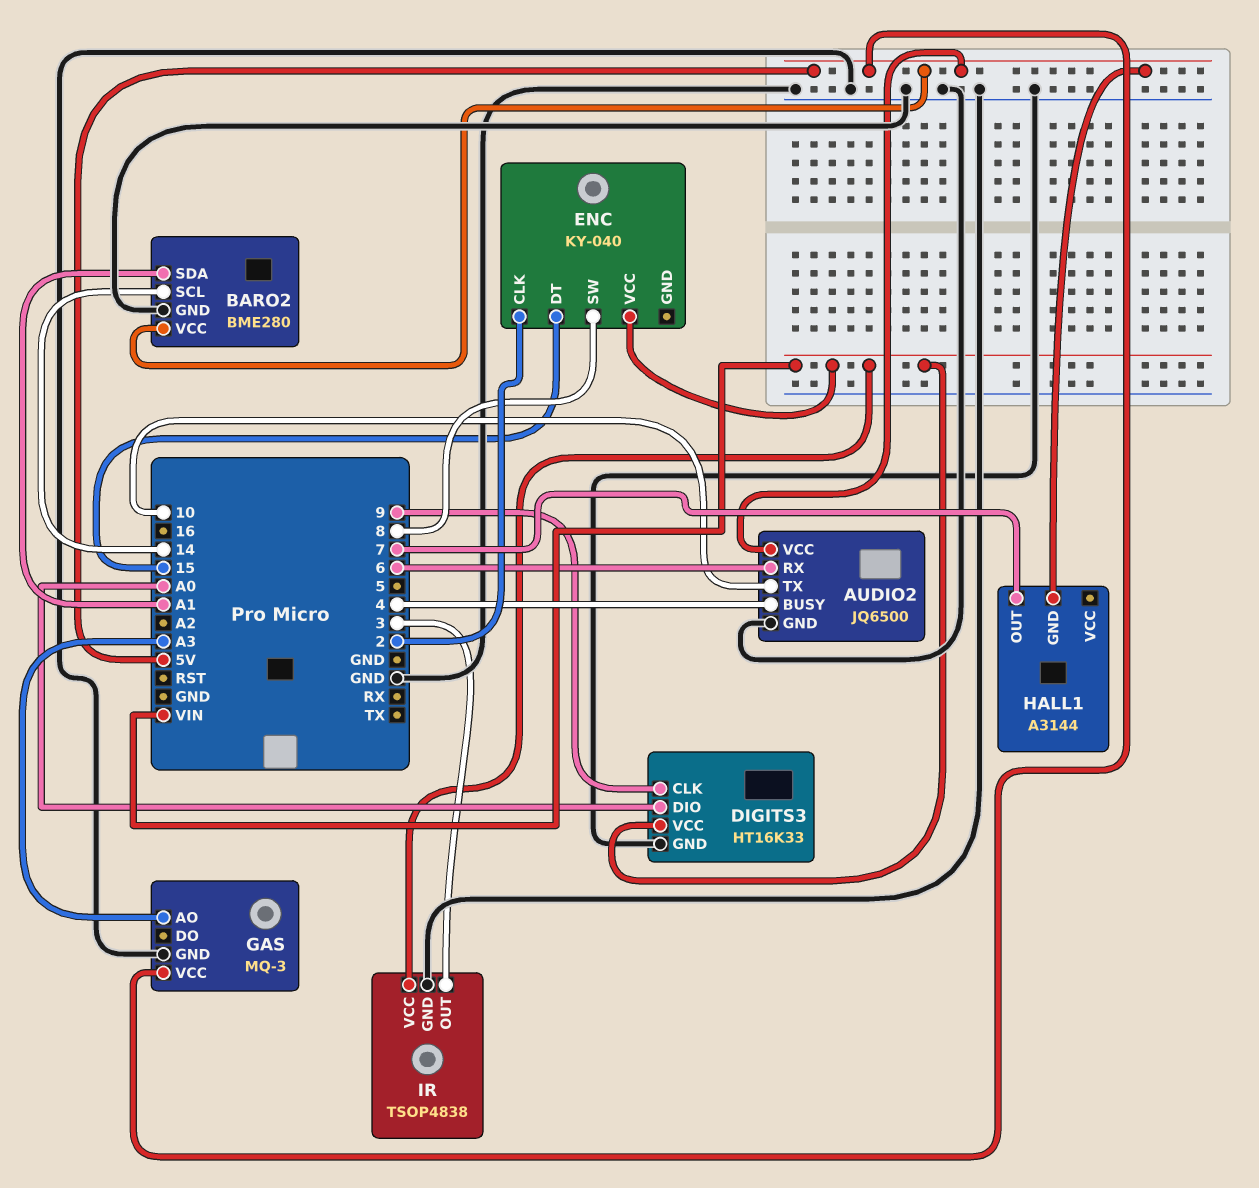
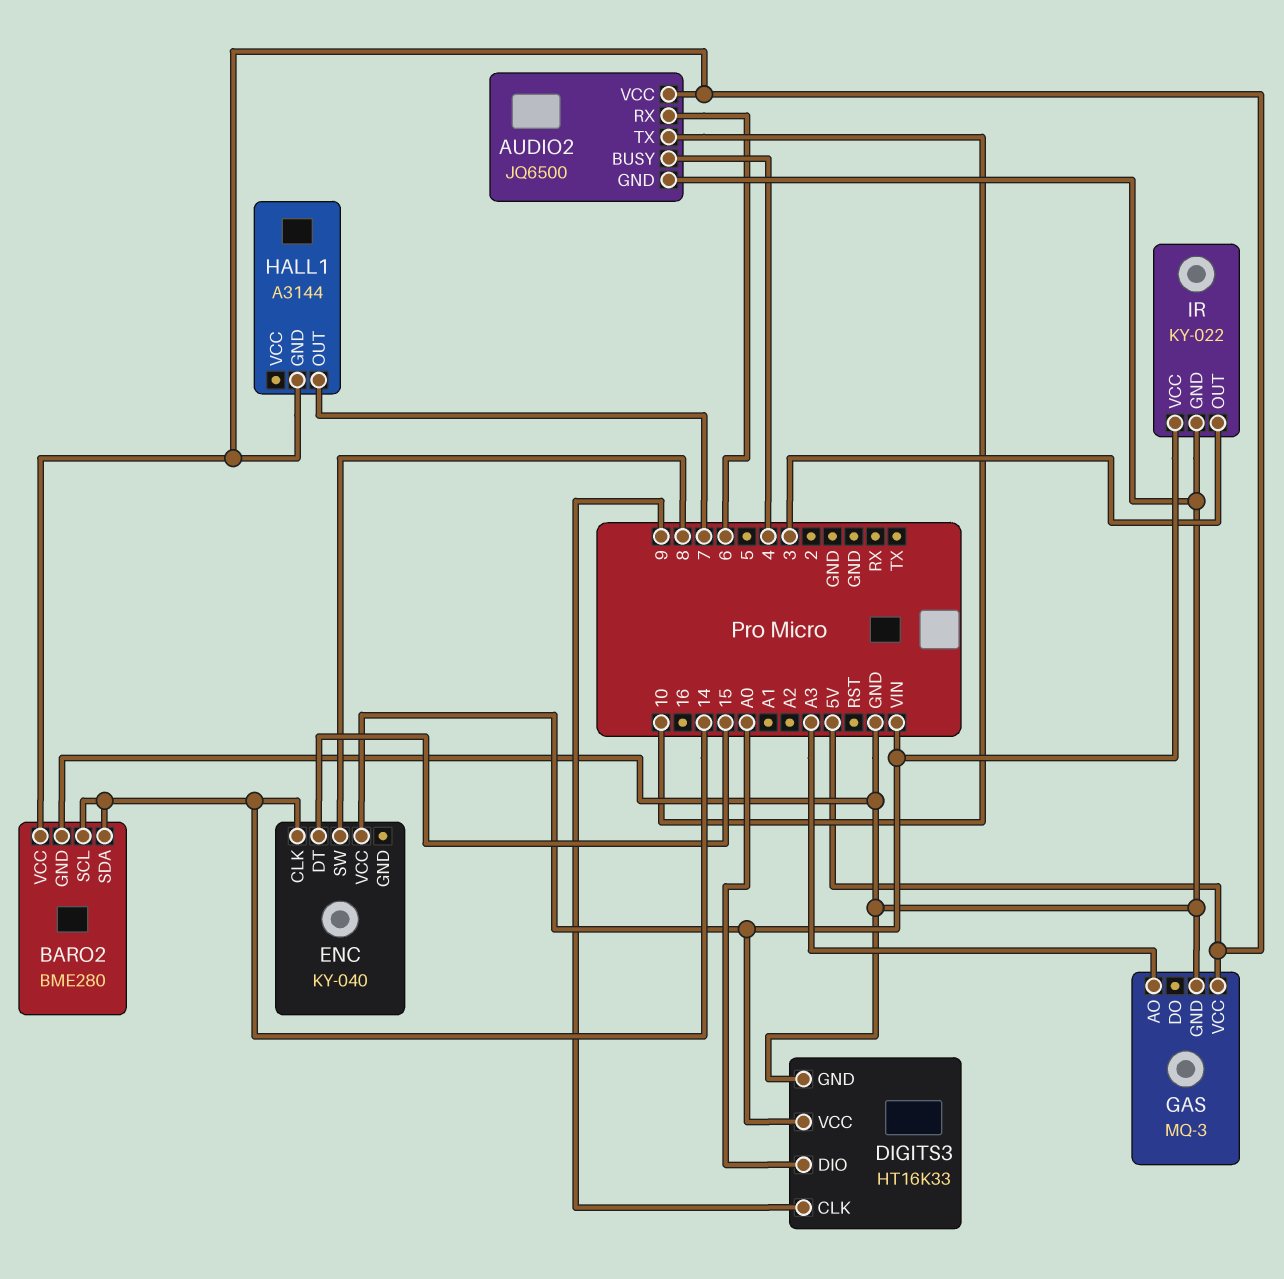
BARO2 pin SDA: A1 -> 14
ENC pin CLK: 2 -> 14
IR: TSOP4838 -> KY-022

